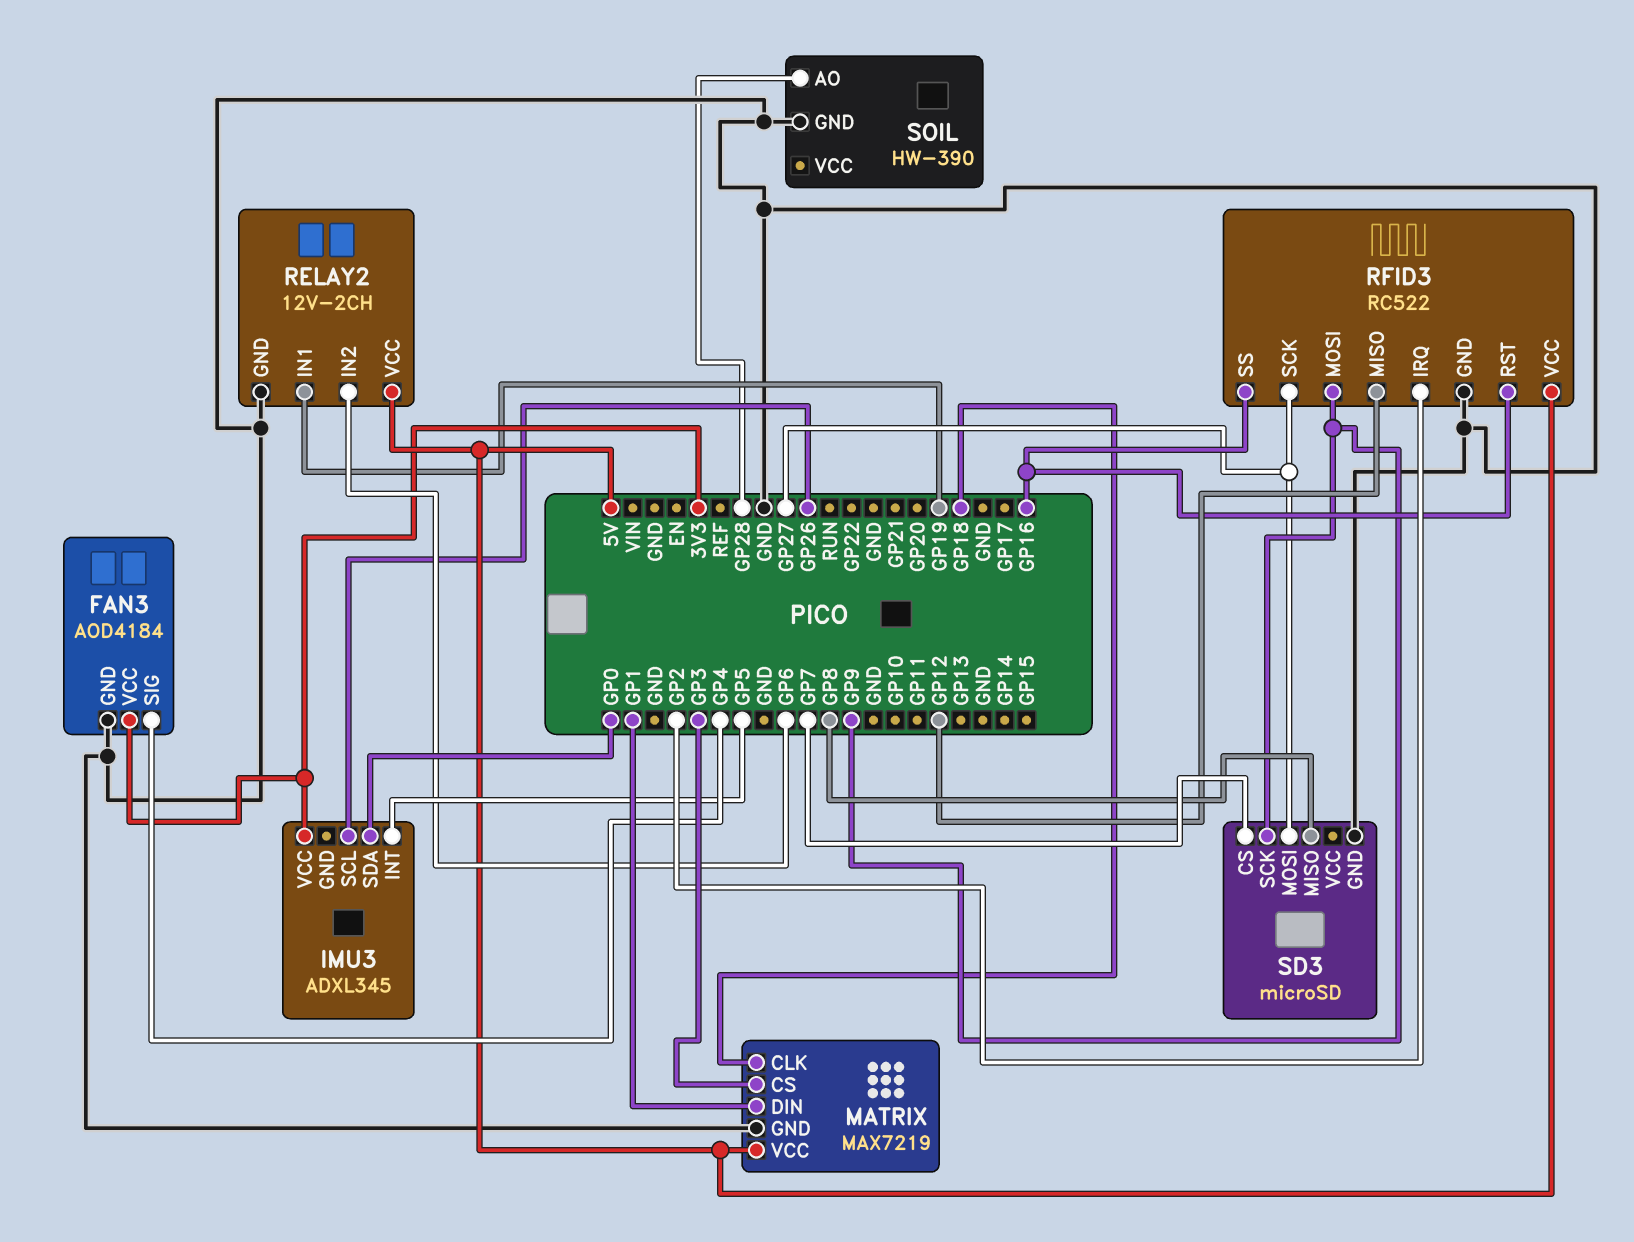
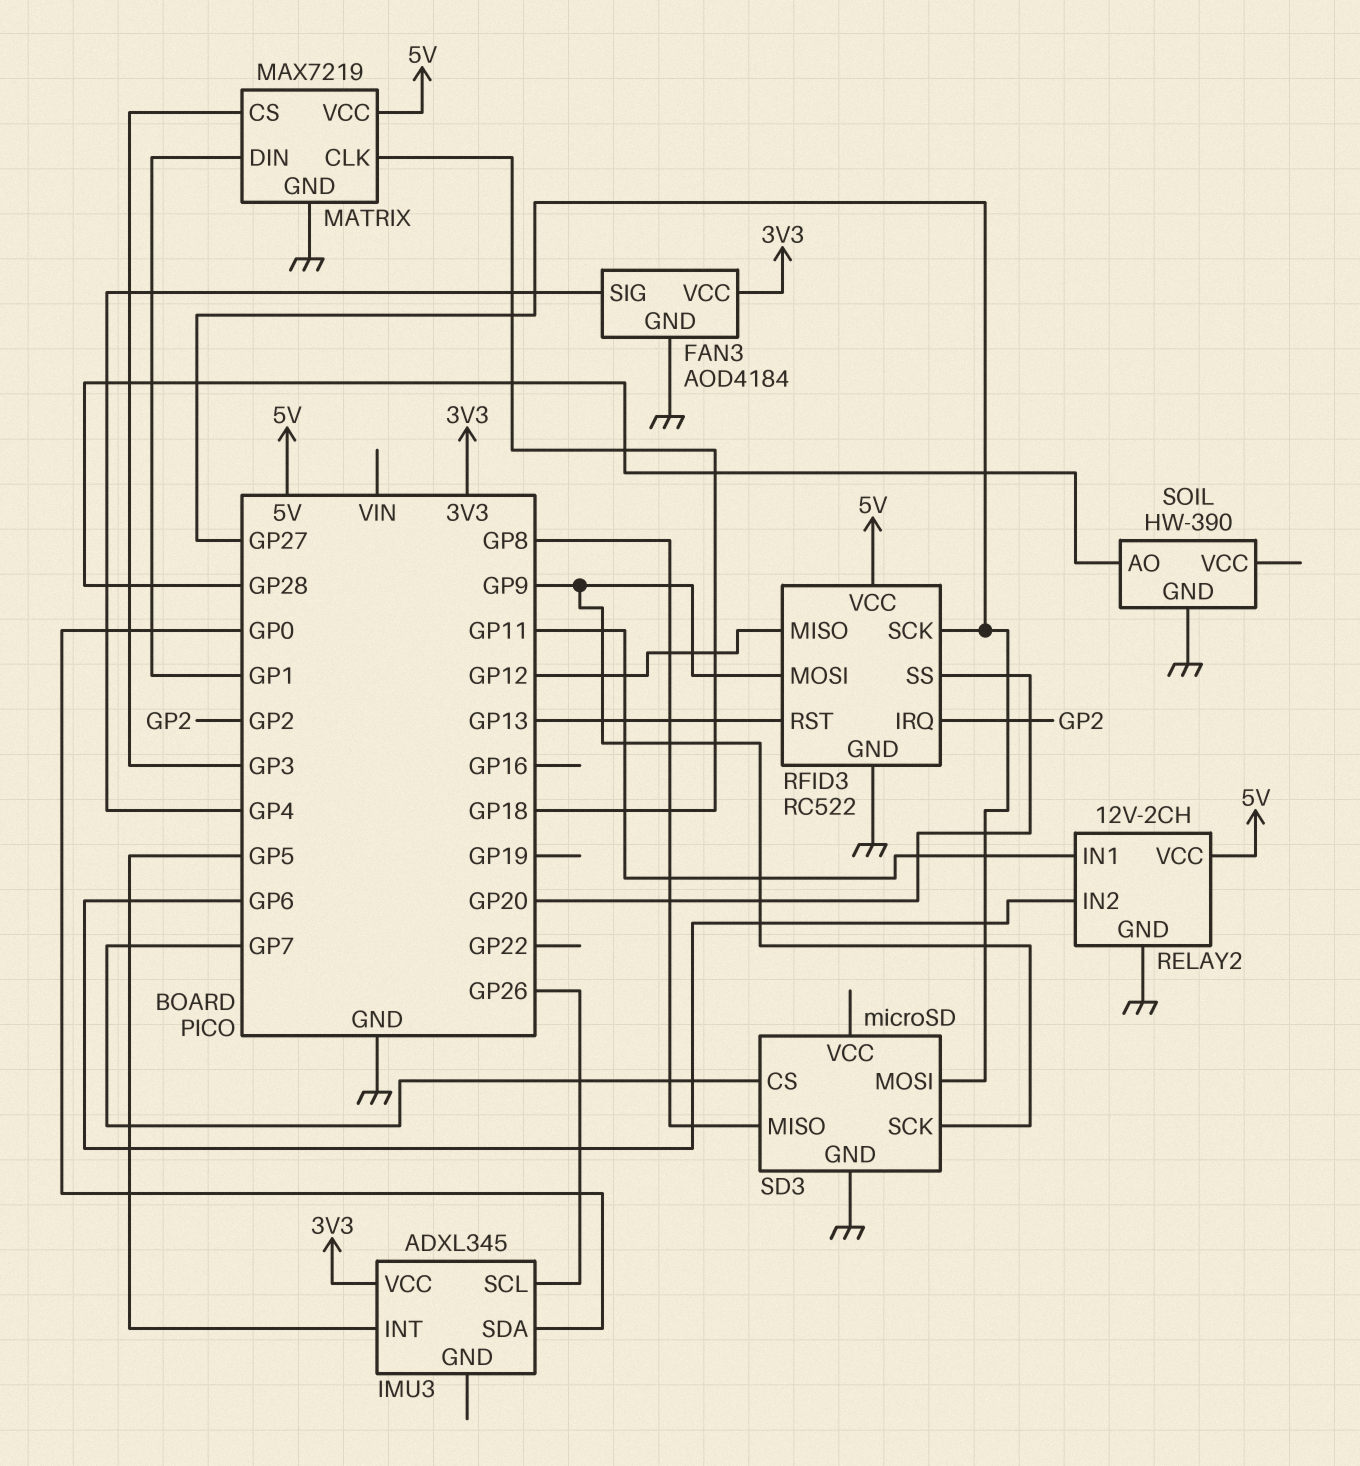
RELAY2 pin IN1: GP19 -> GP11
RFID3 pin RST: GP16 -> GP13
RFID3 pin SS: GP16 -> GP20

